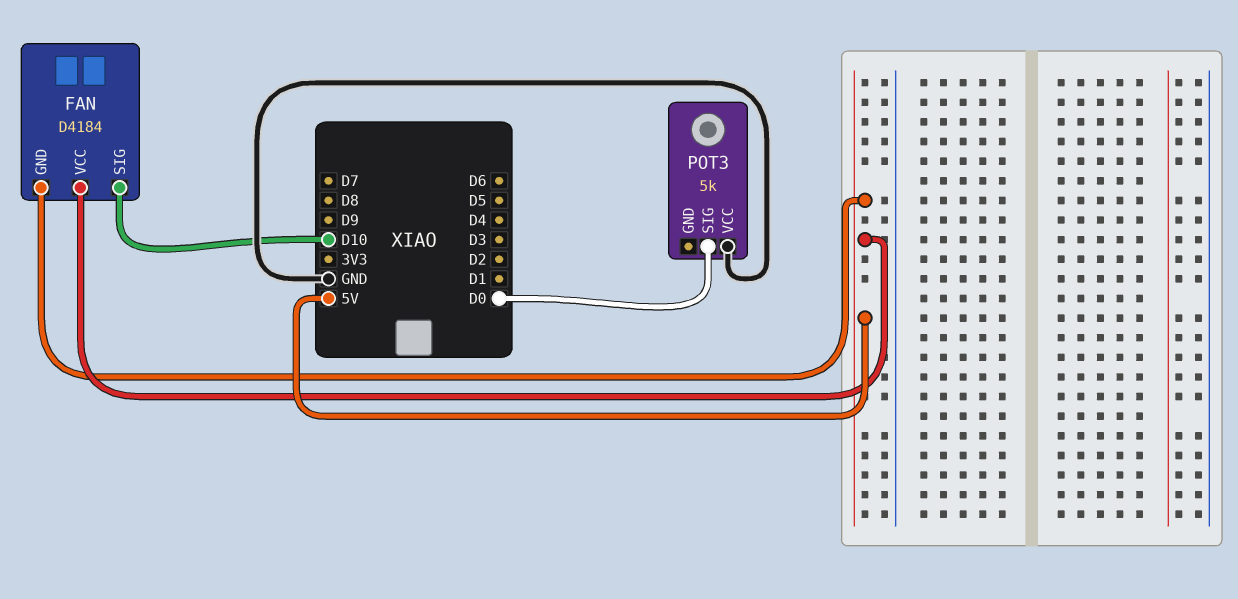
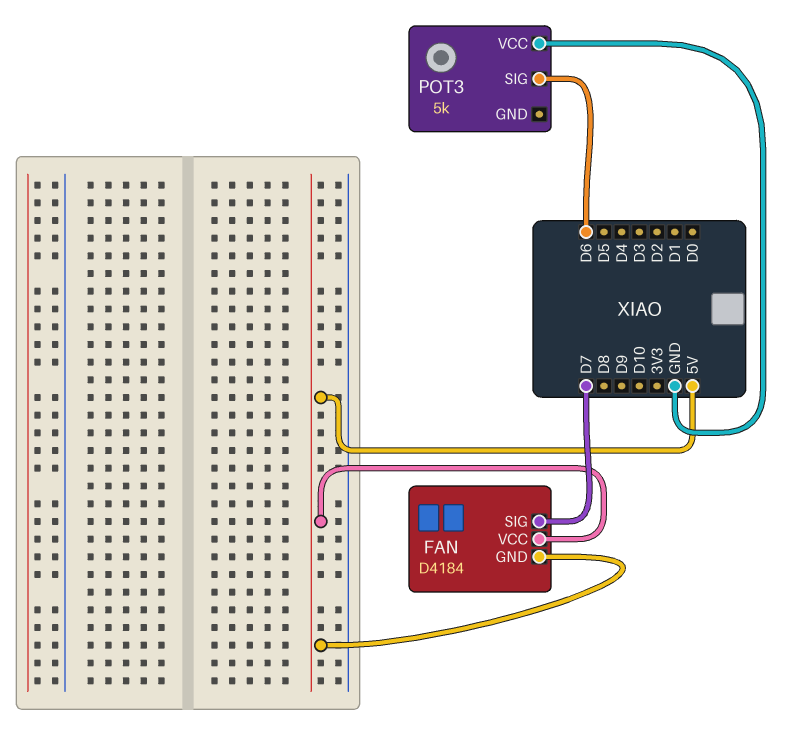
FAN pin SIG: D10 -> D7
POT3 pin SIG: D0 -> D6

